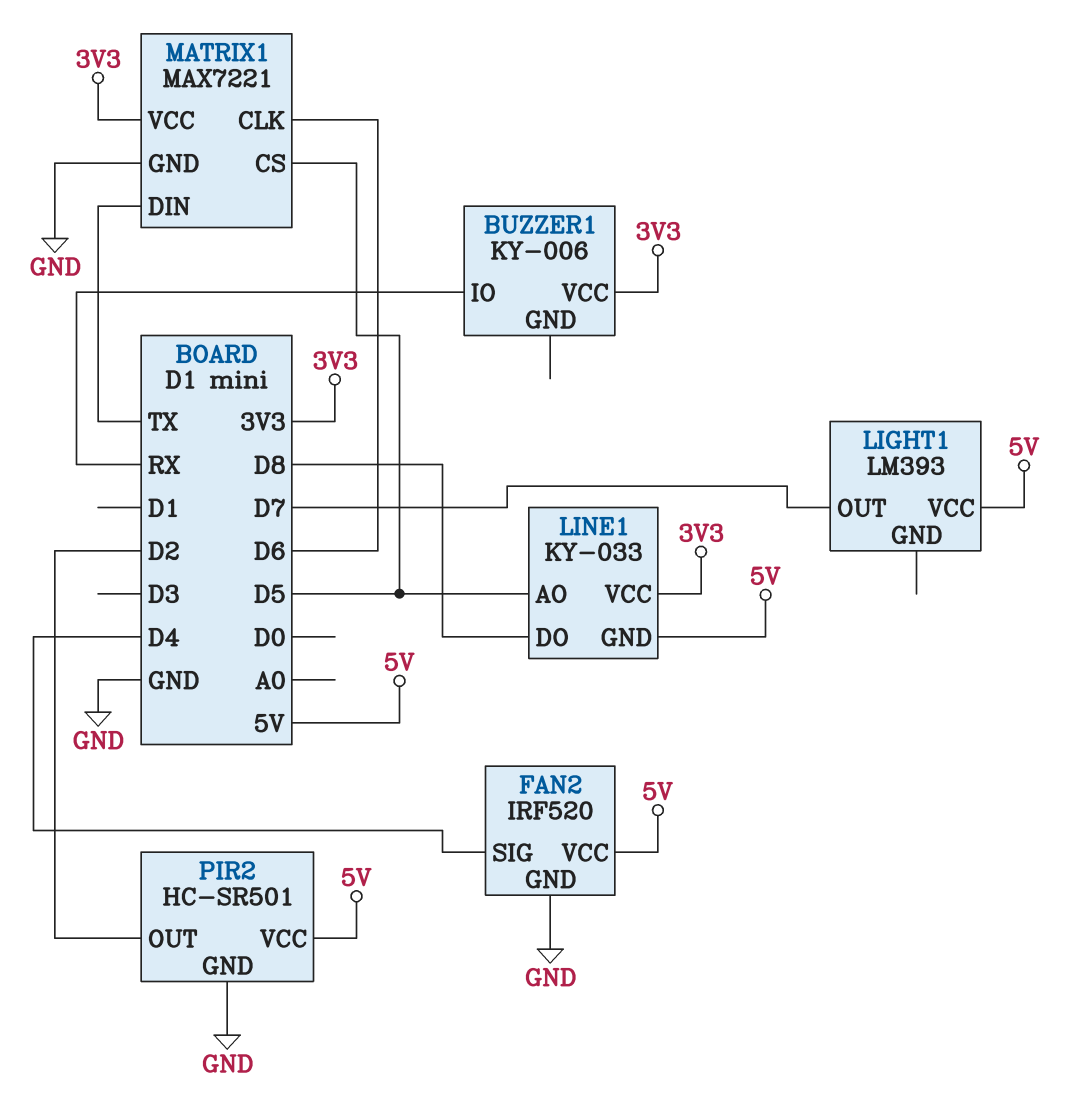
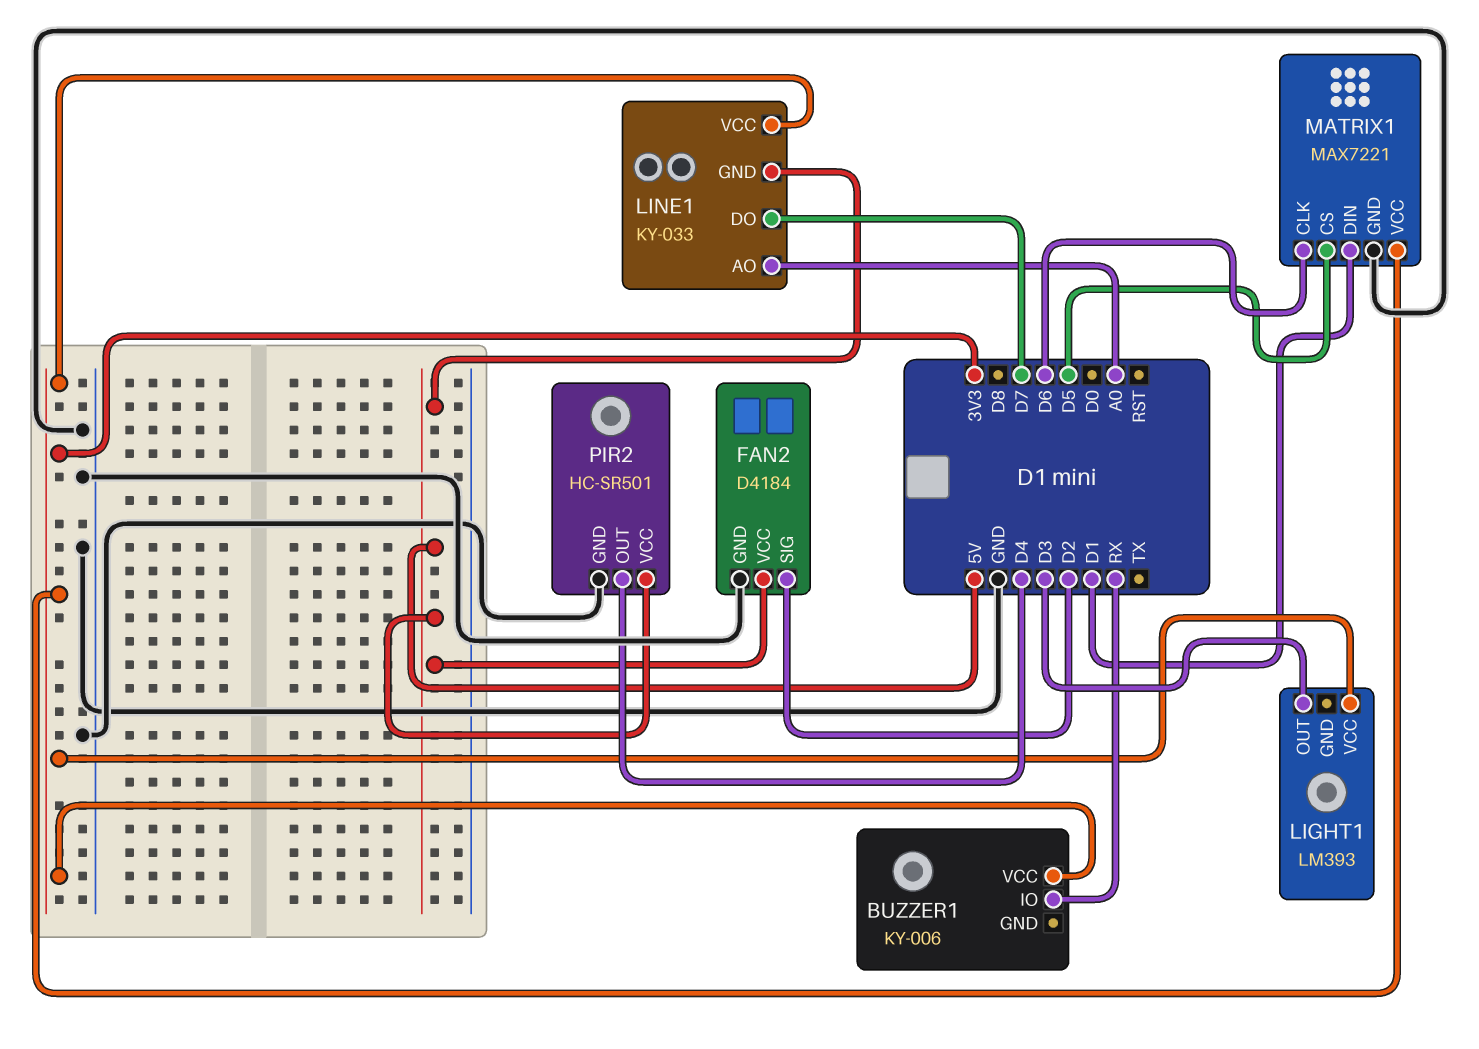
FAN2: IRF520 -> D4184
FAN2 pin SIG: D4 -> D2
LIGHT1 pin OUT: D7 -> D3
LIGHT1 pin VCC: 5V -> 3V3
LINE1 pin AO: D5 -> A0
LINE1 pin DO: D8 -> D7
MATRIX1 pin DIN: TX -> D1
PIR2 pin OUT: D2 -> D4

